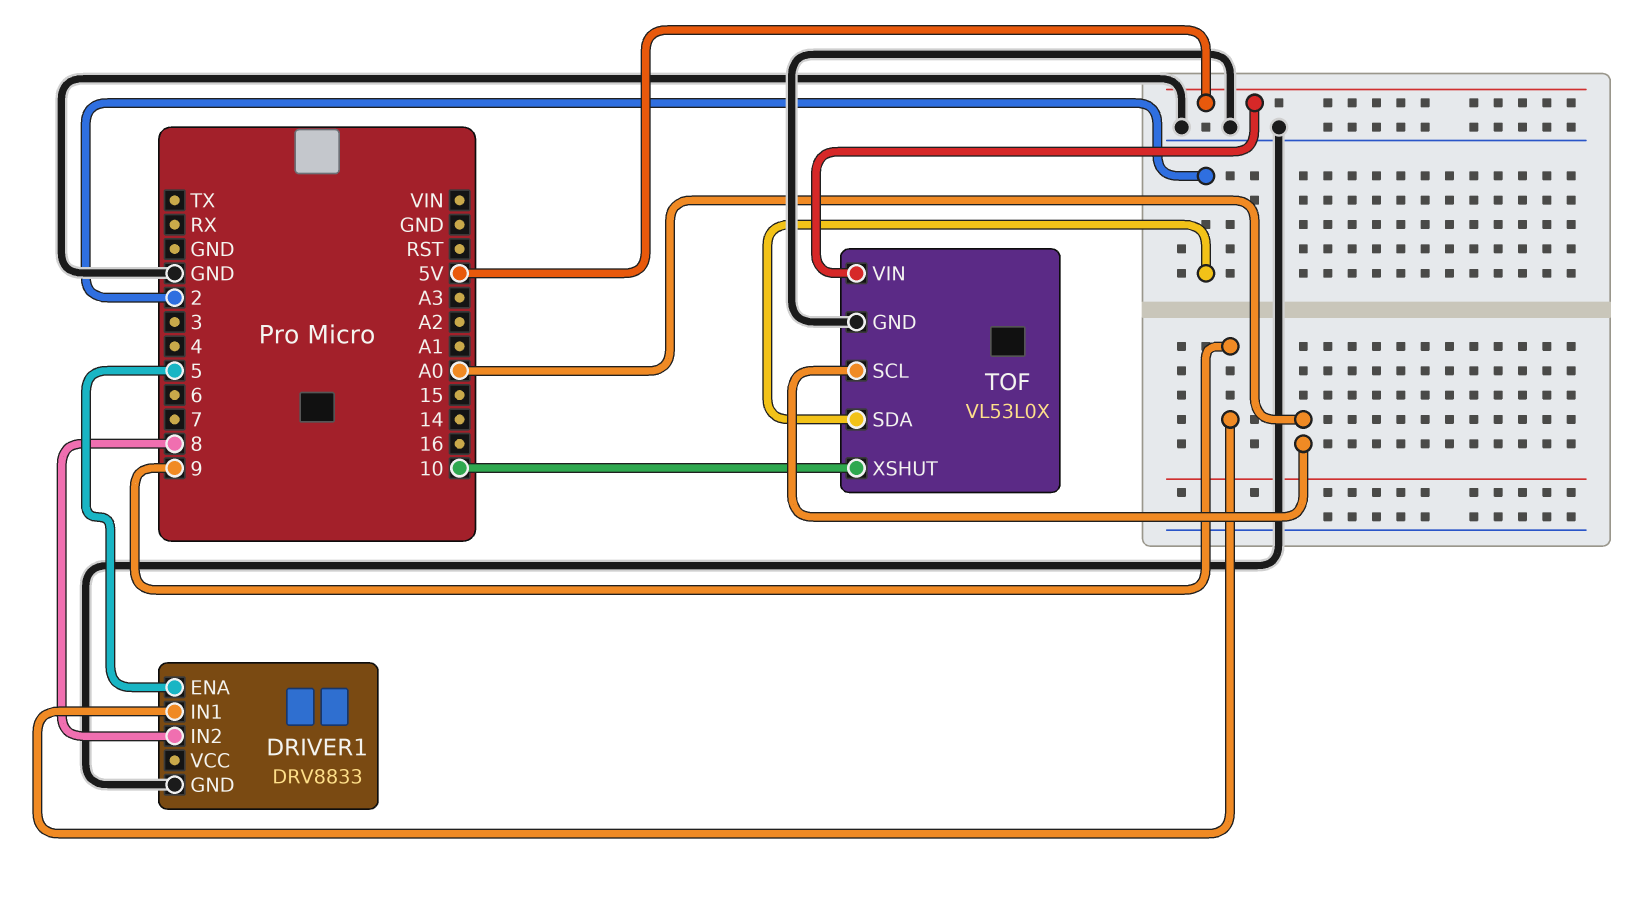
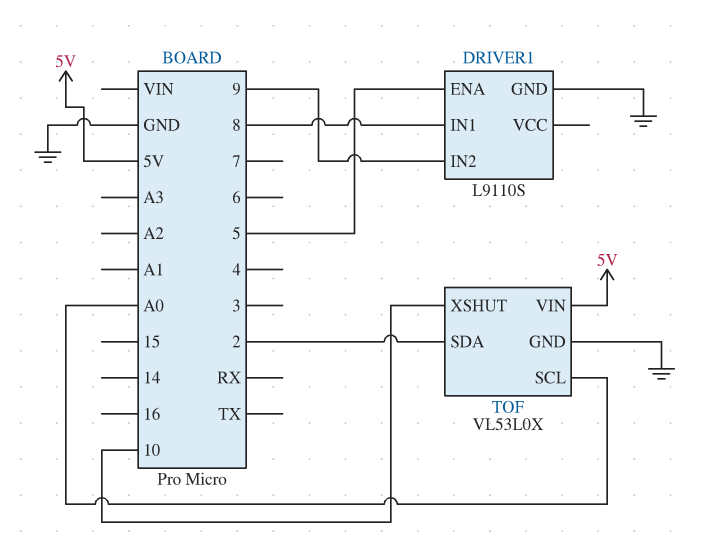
DRIVER1: DRV8833 -> L9110S
DRIVER1 pin IN1: 9 -> 8
DRIVER1 pin IN2: 8 -> 9

